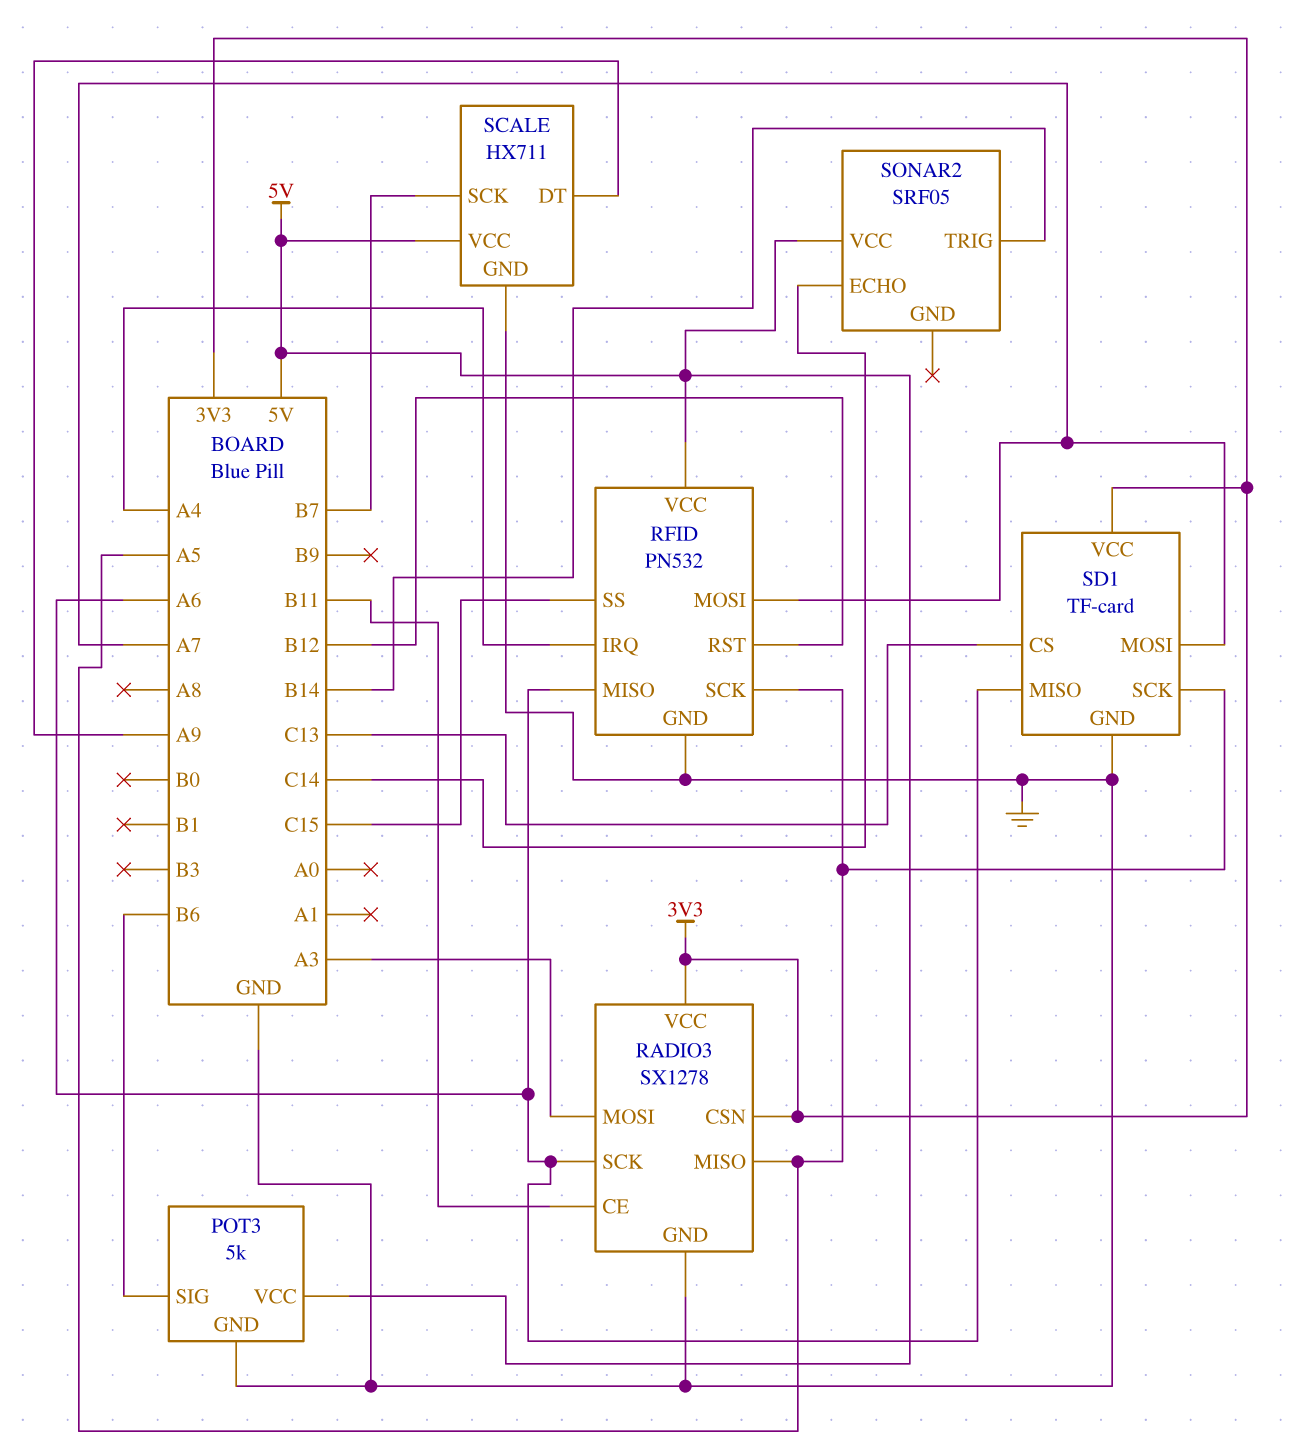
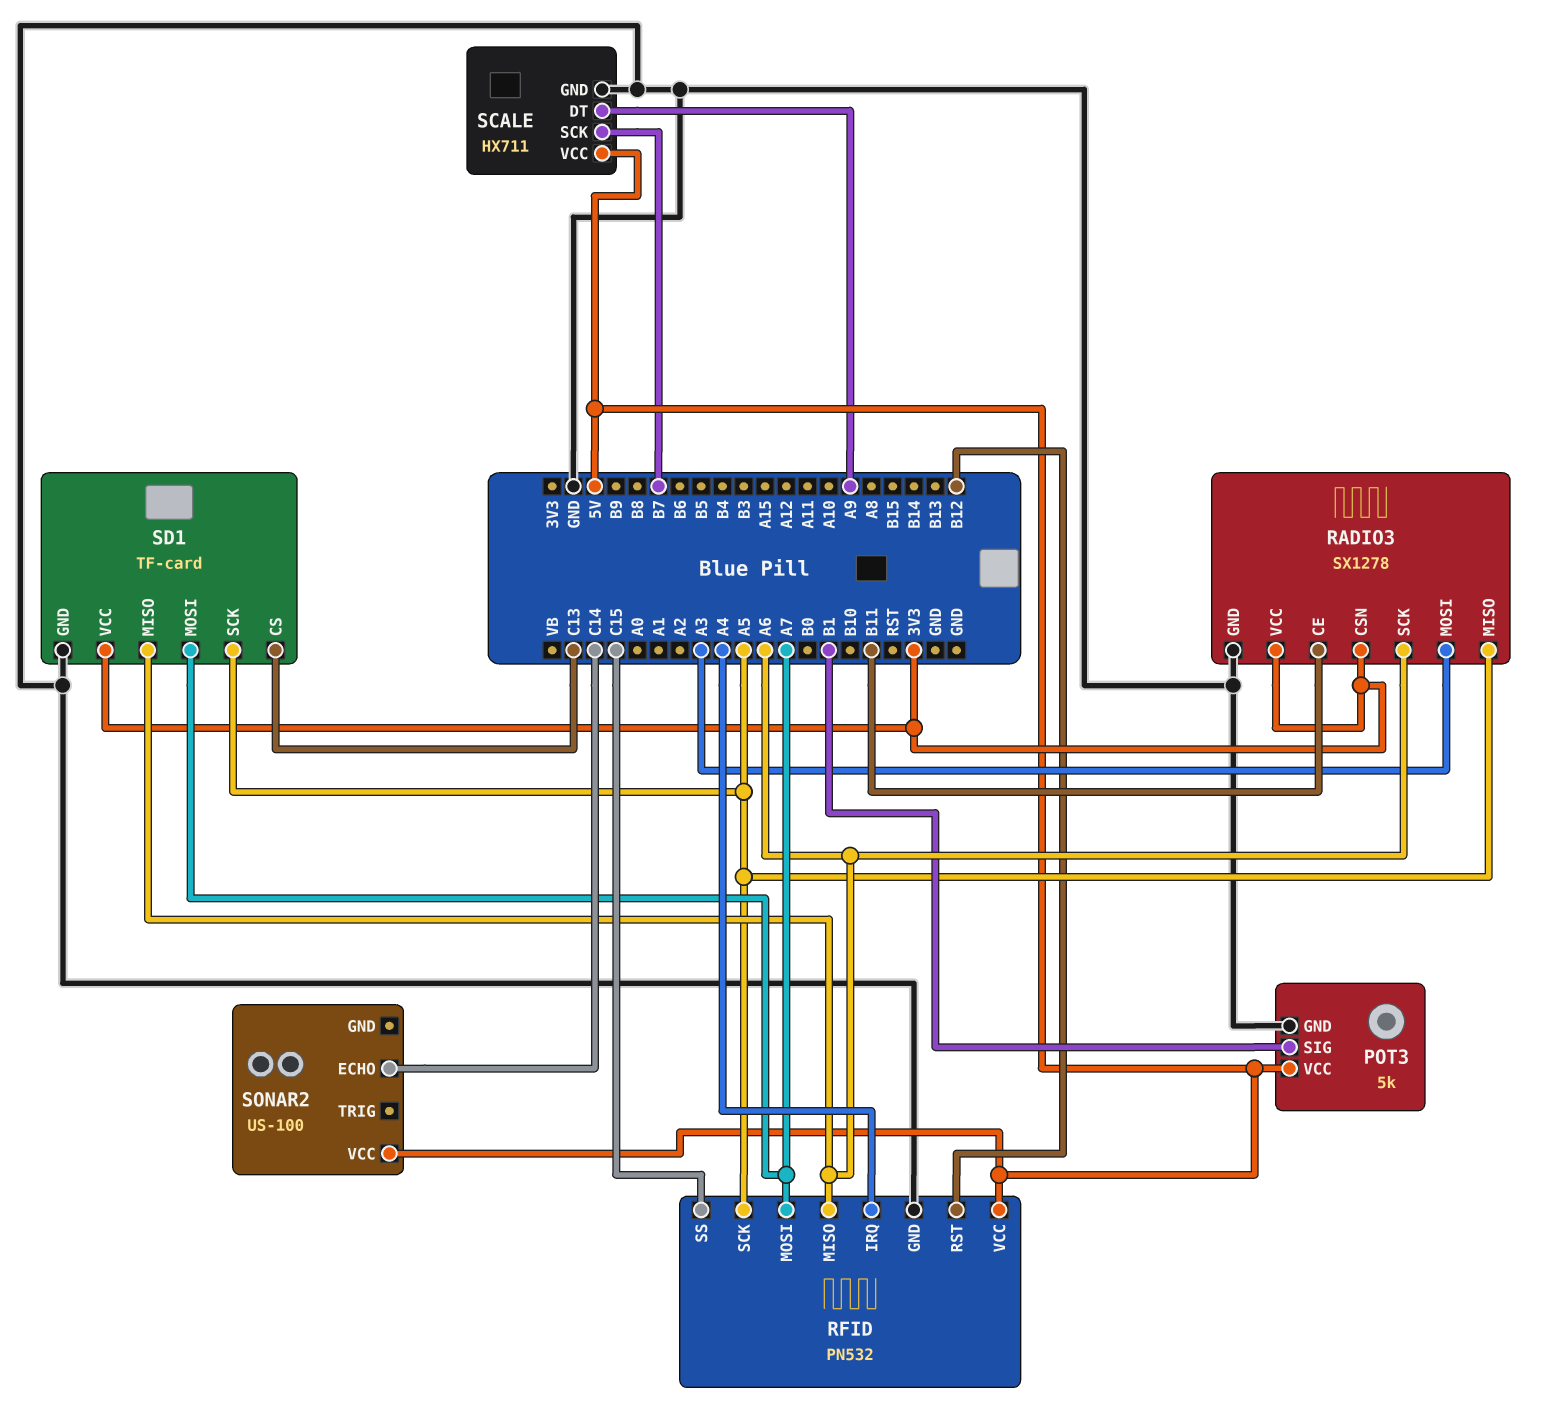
POT3 pin SIG: B6 -> B1
SONAR2: SRF05 -> US-100
SONAR2 pin TRIG: B14 -> none

